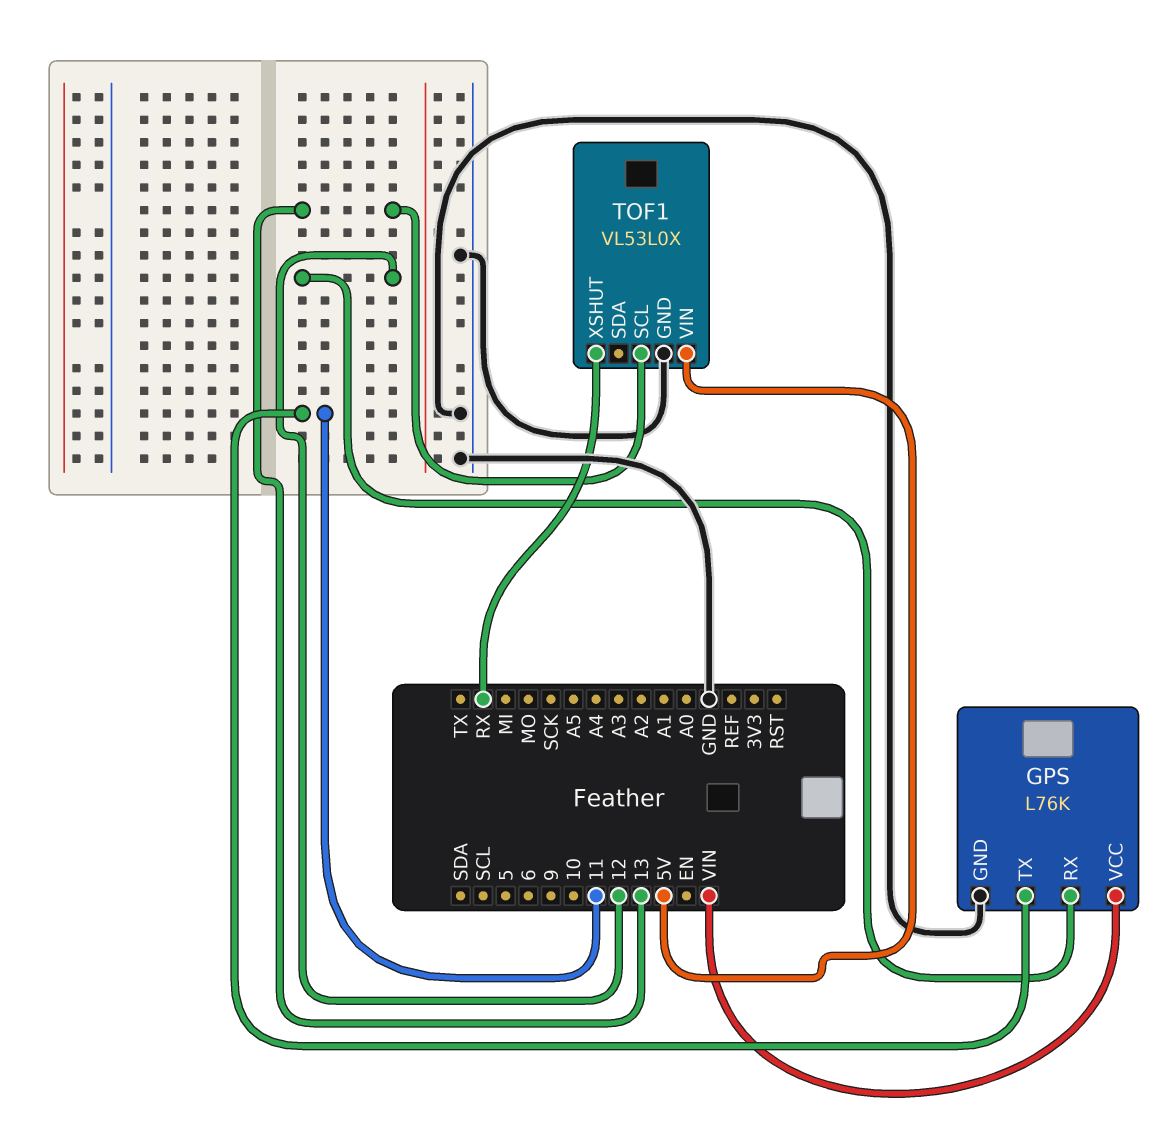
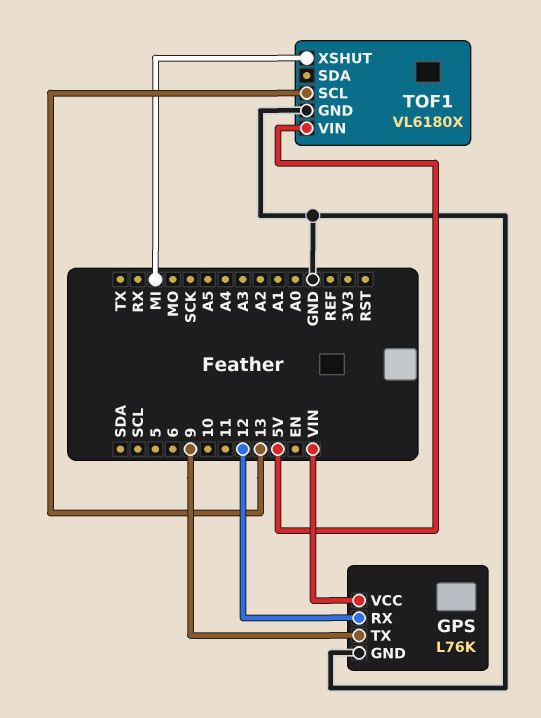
GPS pin TX: 11 -> 9
TOF1: VL53L0X -> VL6180X
TOF1 pin XSHUT: RX -> MI

